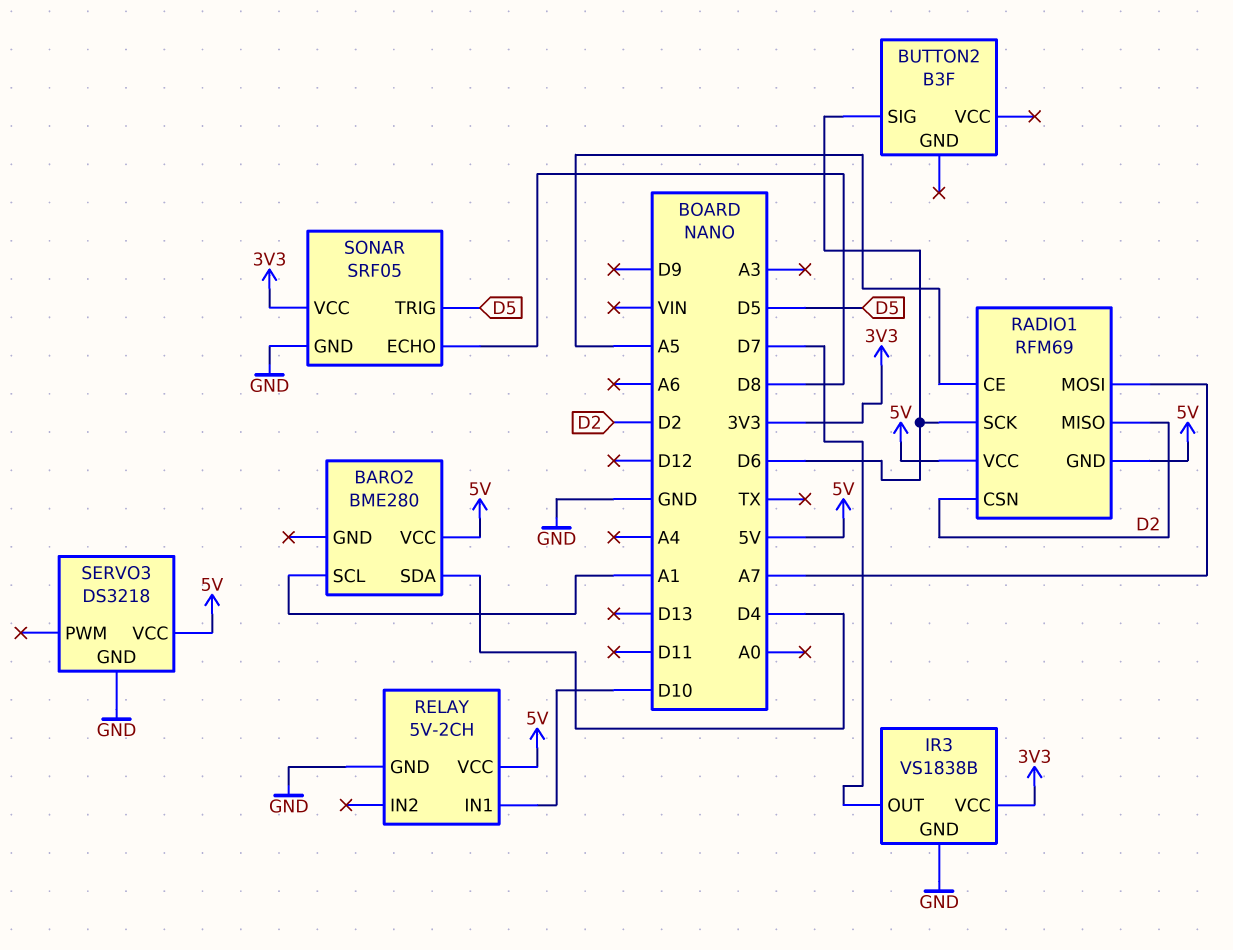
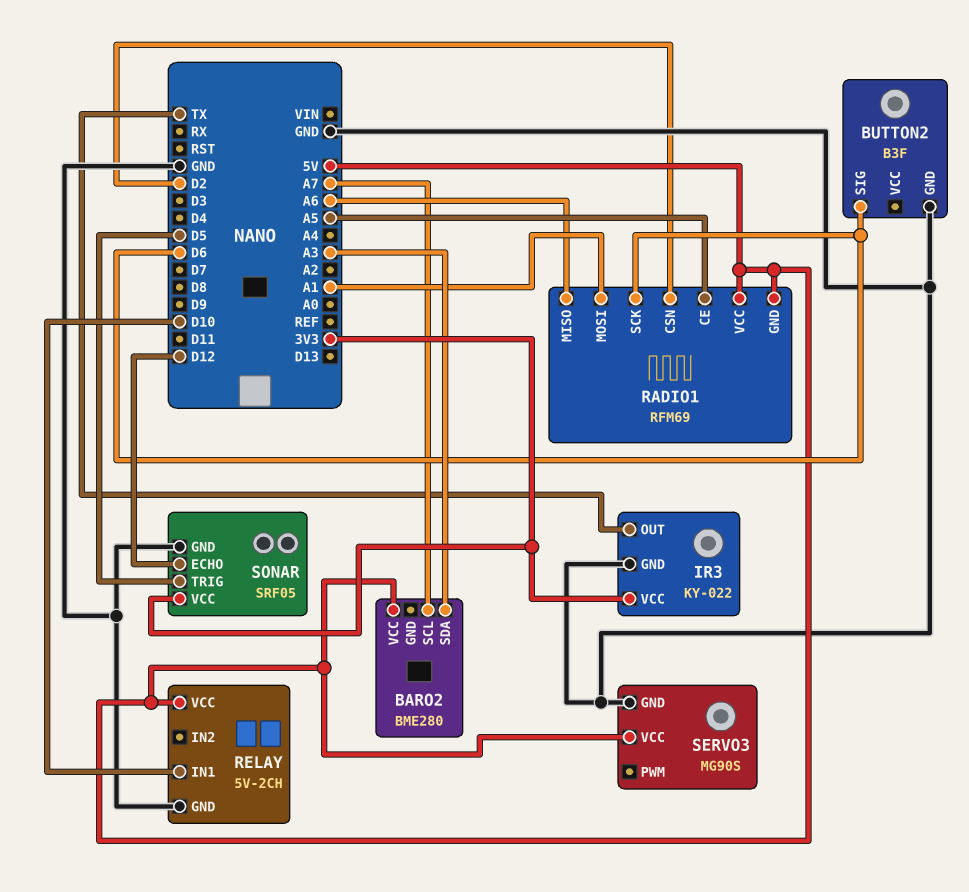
BARO2 pin SCL: A1 -> A7
BARO2 pin SDA: D4 -> A3
BUTTON2 pin GND: none -> GND
IR3: VS1838B -> KY-022
IR3 pin OUT: D7 -> TX
RADIO1 pin MISO: D2 -> A6
RADIO1 pin MOSI: A7 -> A1
SERVO3: DS3218 -> MG90S
SONAR pin ECHO: D8 -> D12

